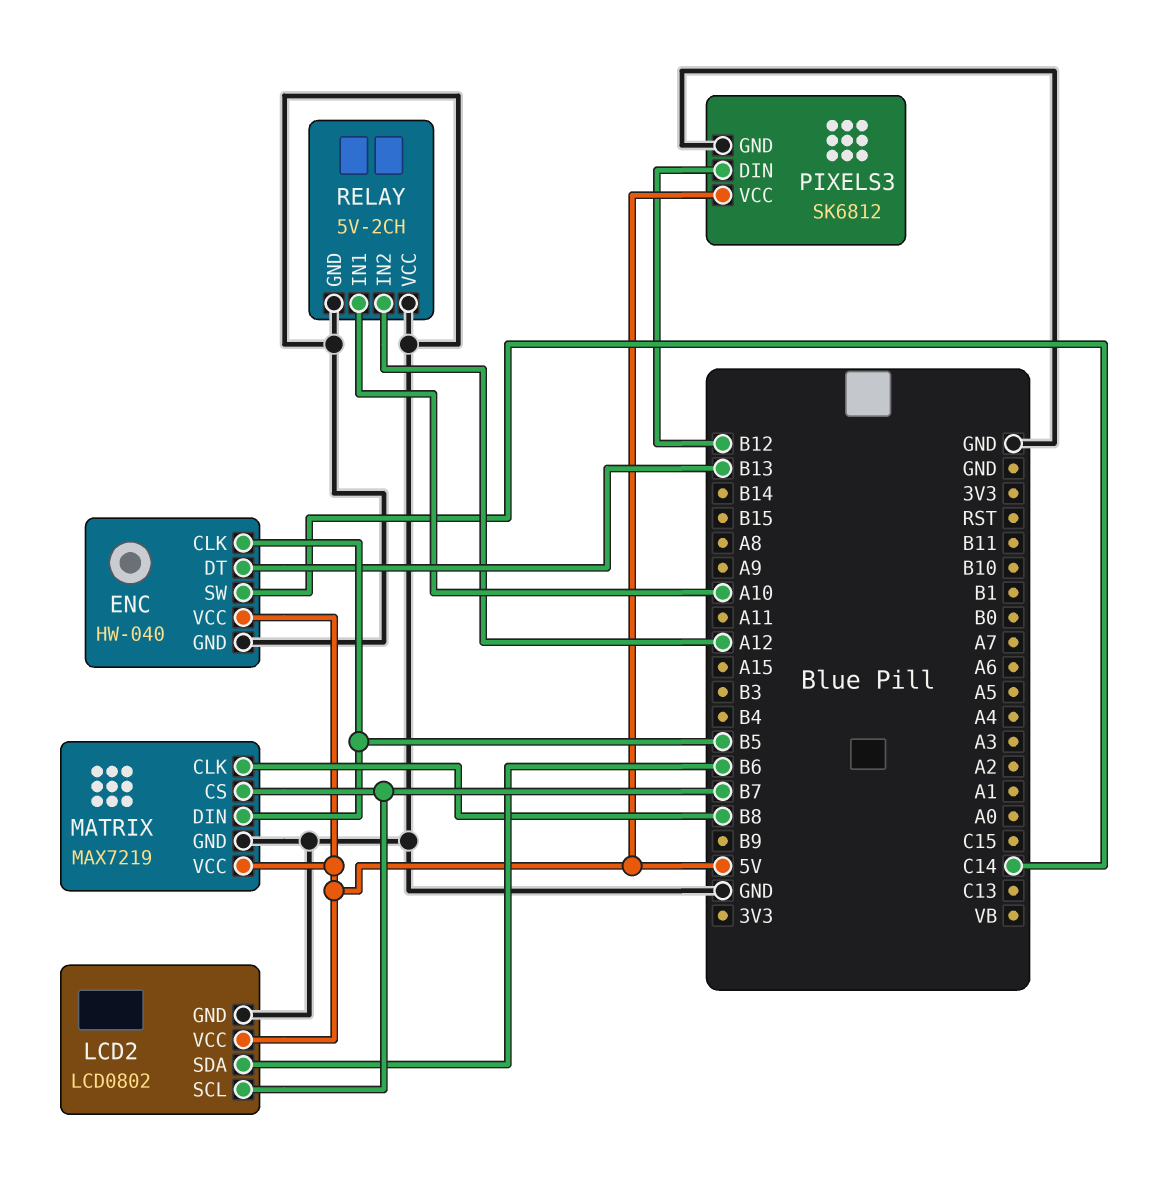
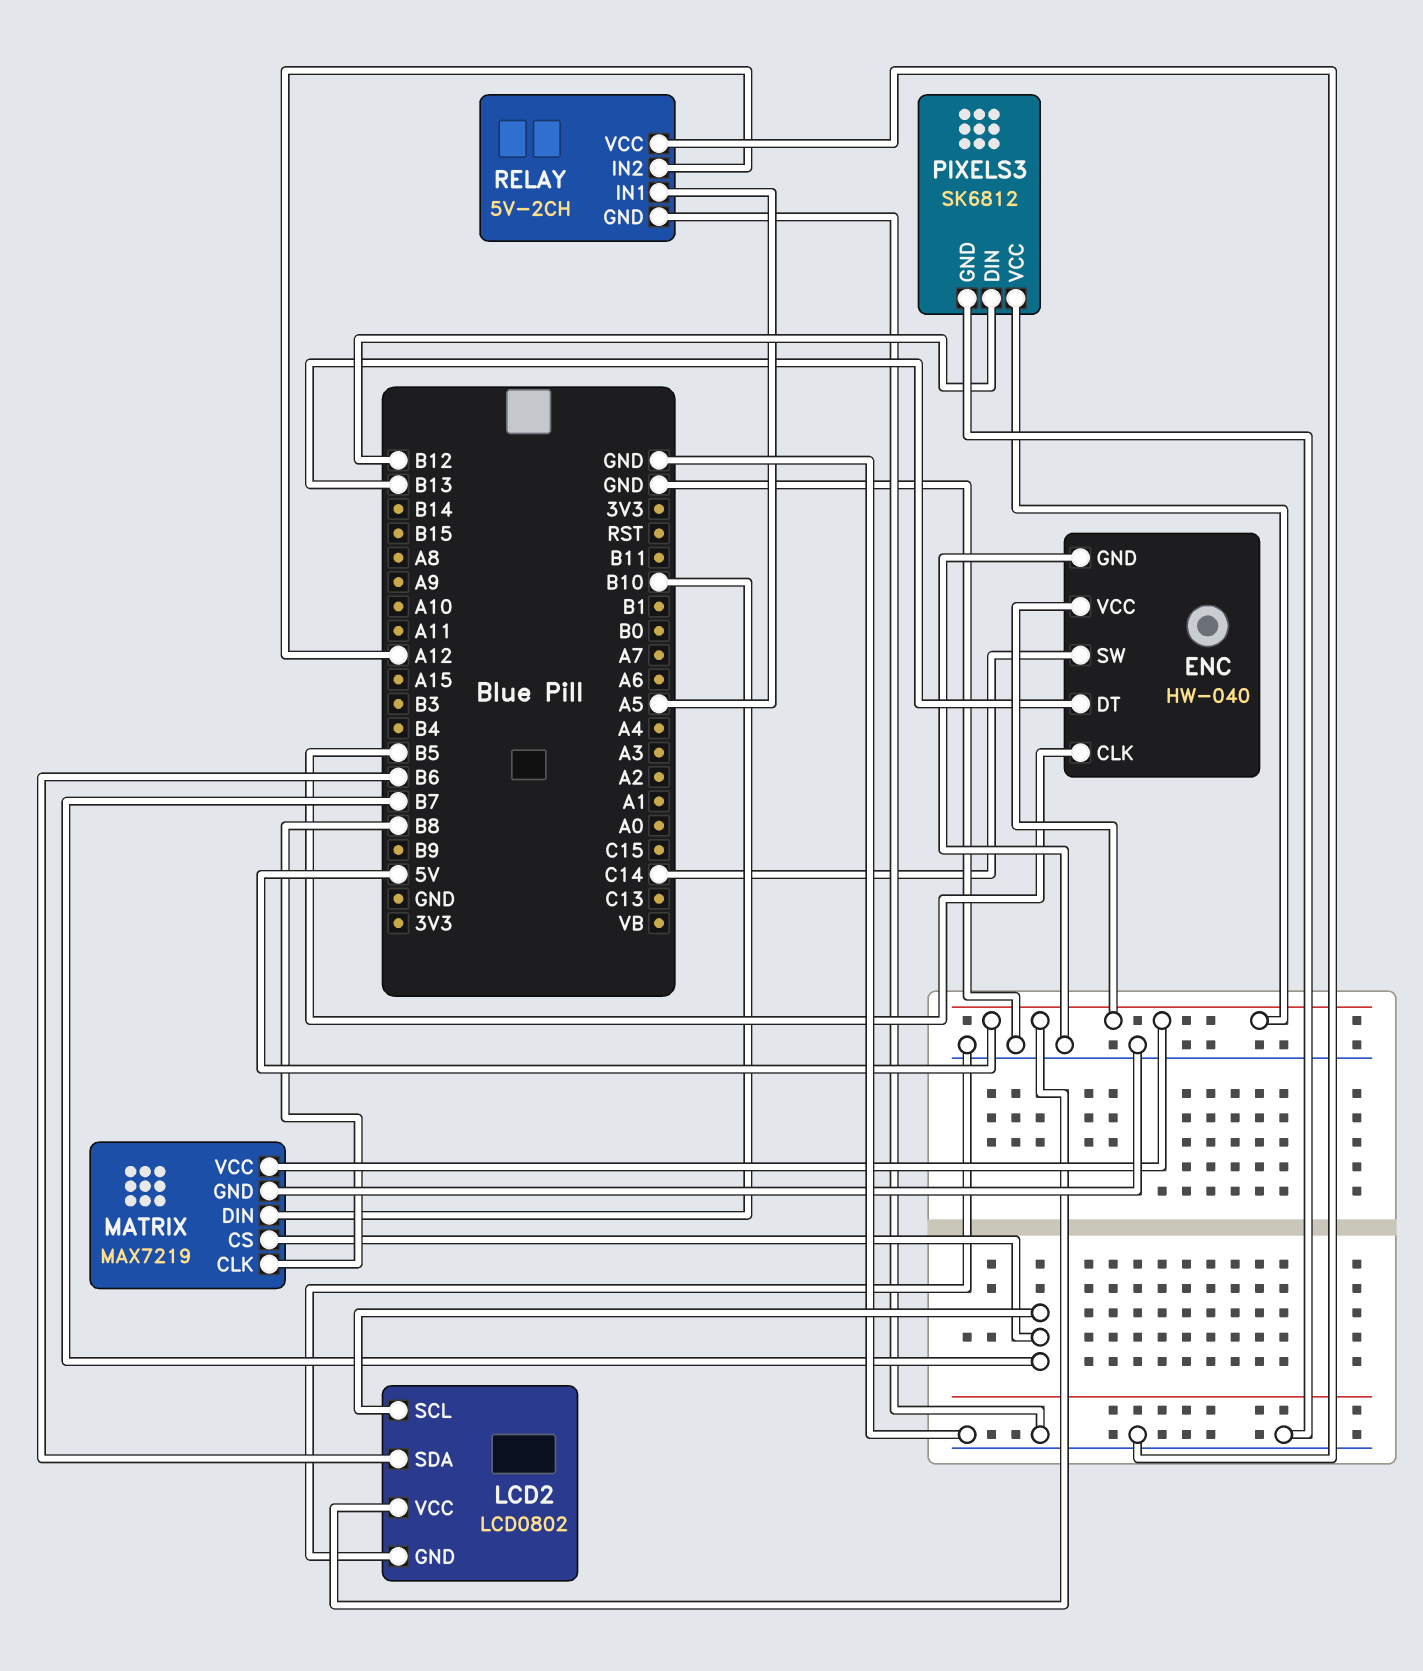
MATRIX pin DIN: B5 -> B10
RELAY pin IN1: A10 -> A5

